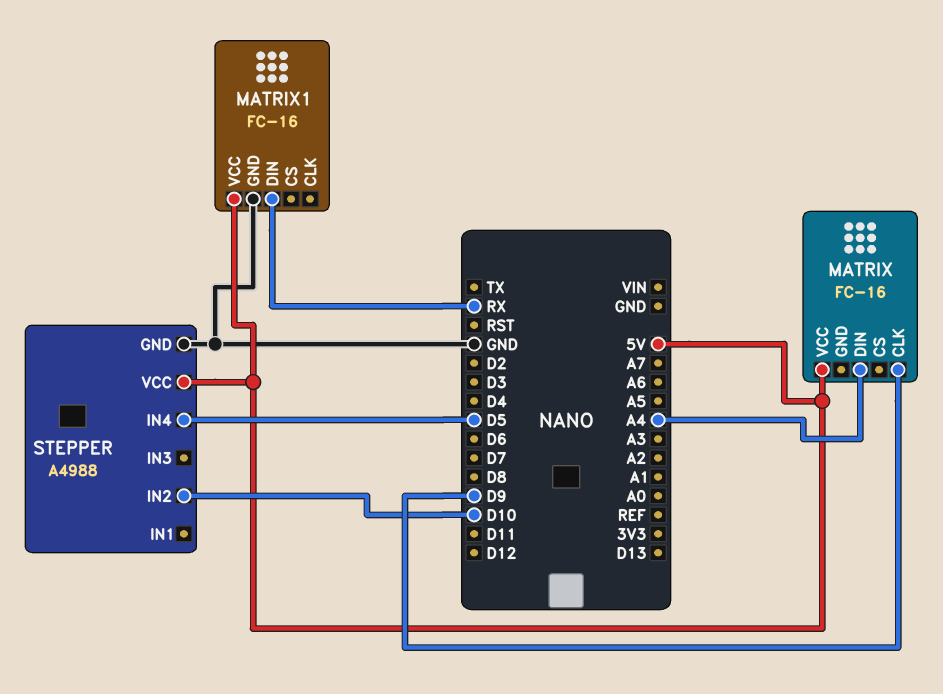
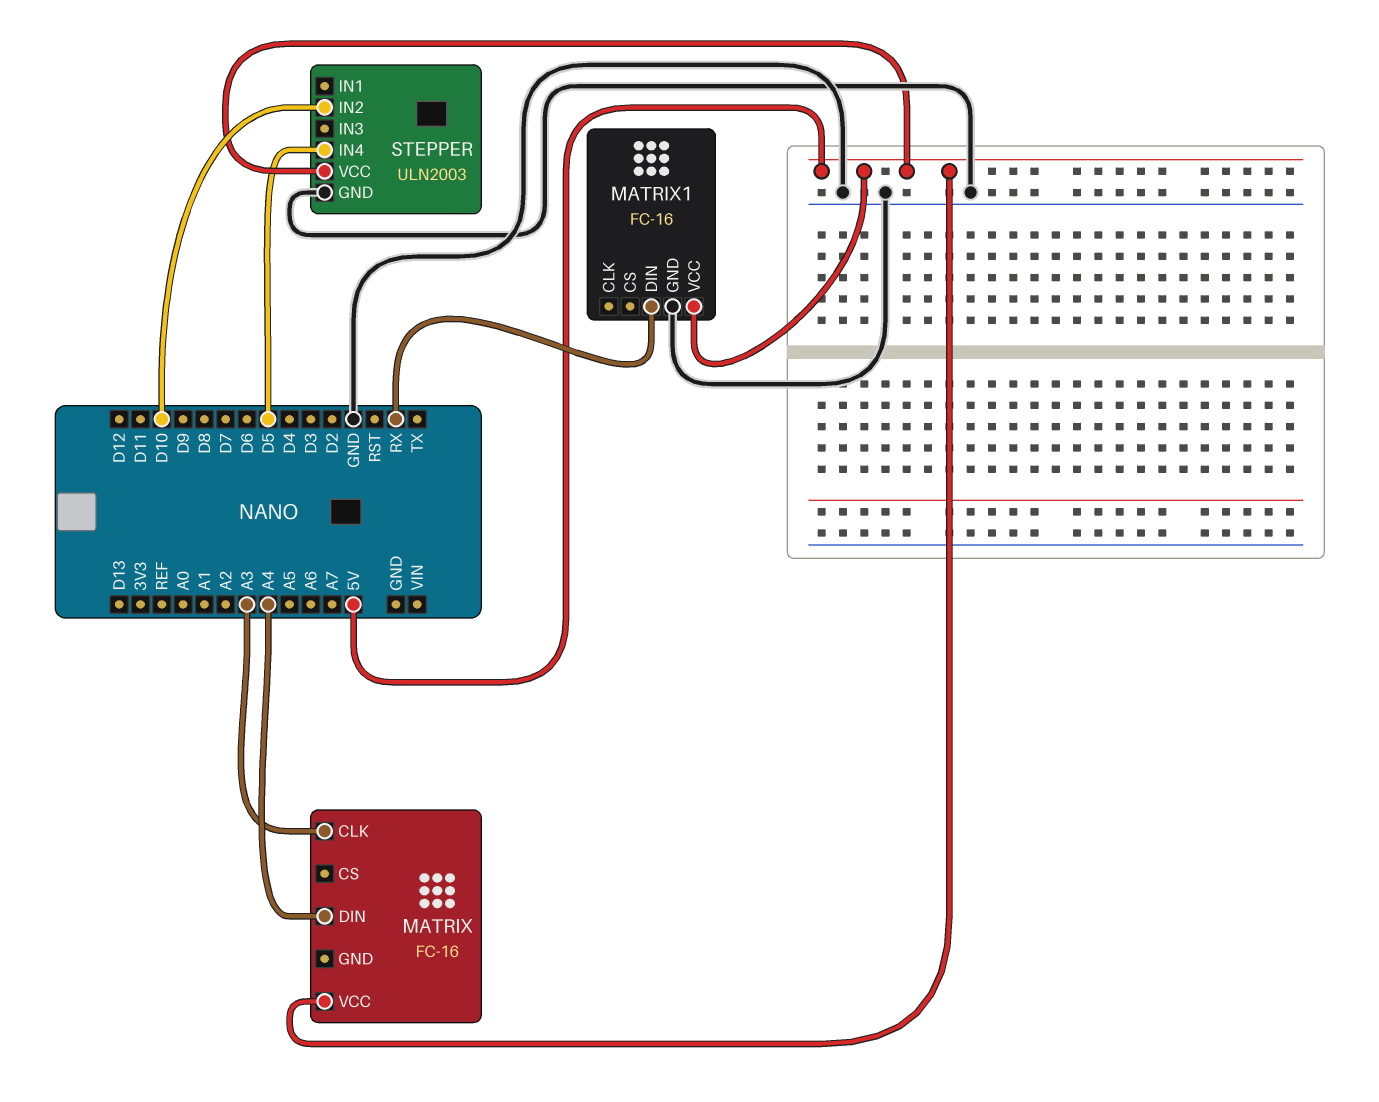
MATRIX pin CLK: D9 -> A3
STEPPER: A4988 -> ULN2003

